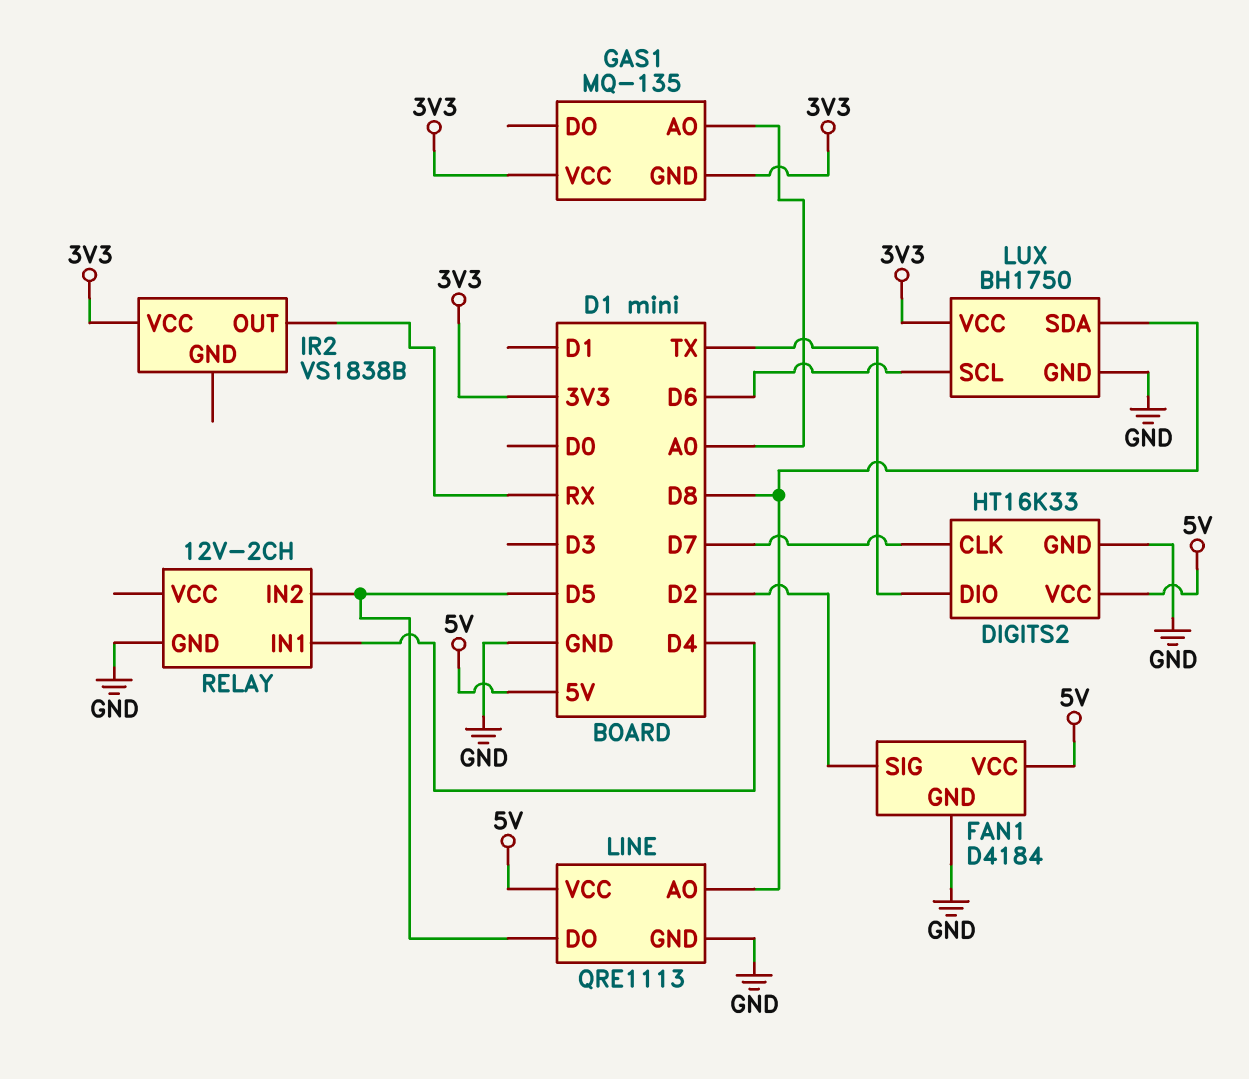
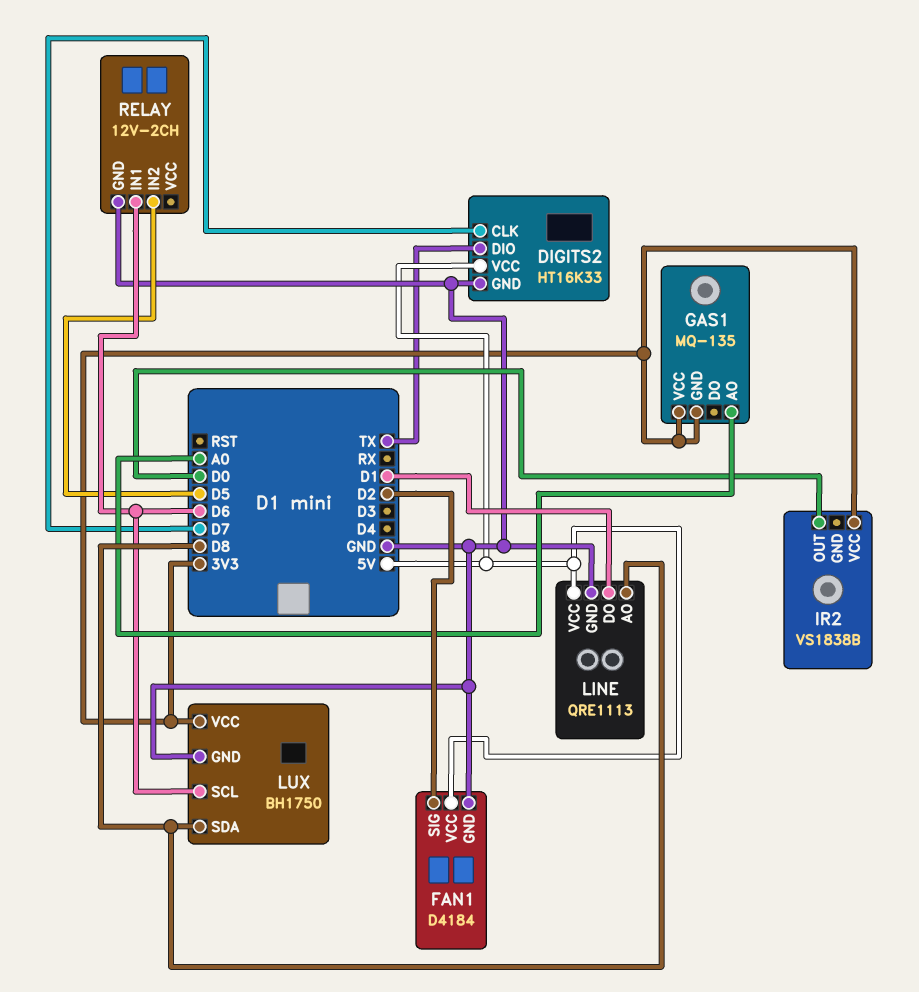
IR2 pin OUT: RX -> D0
LINE pin DO: D5 -> D1
RELAY pin IN1: D4 -> D6

